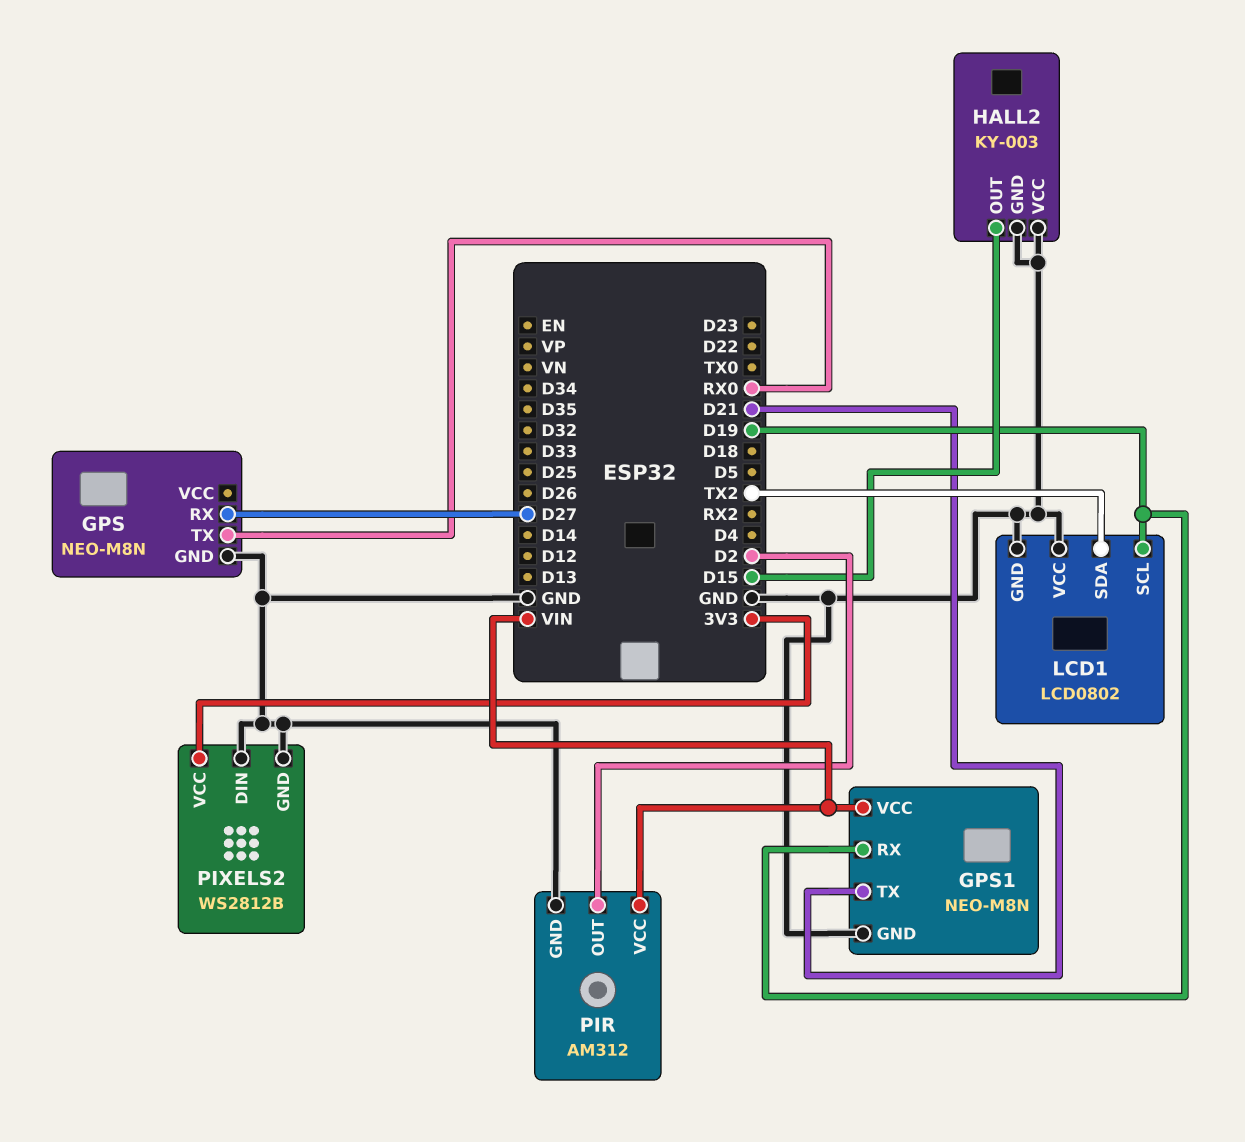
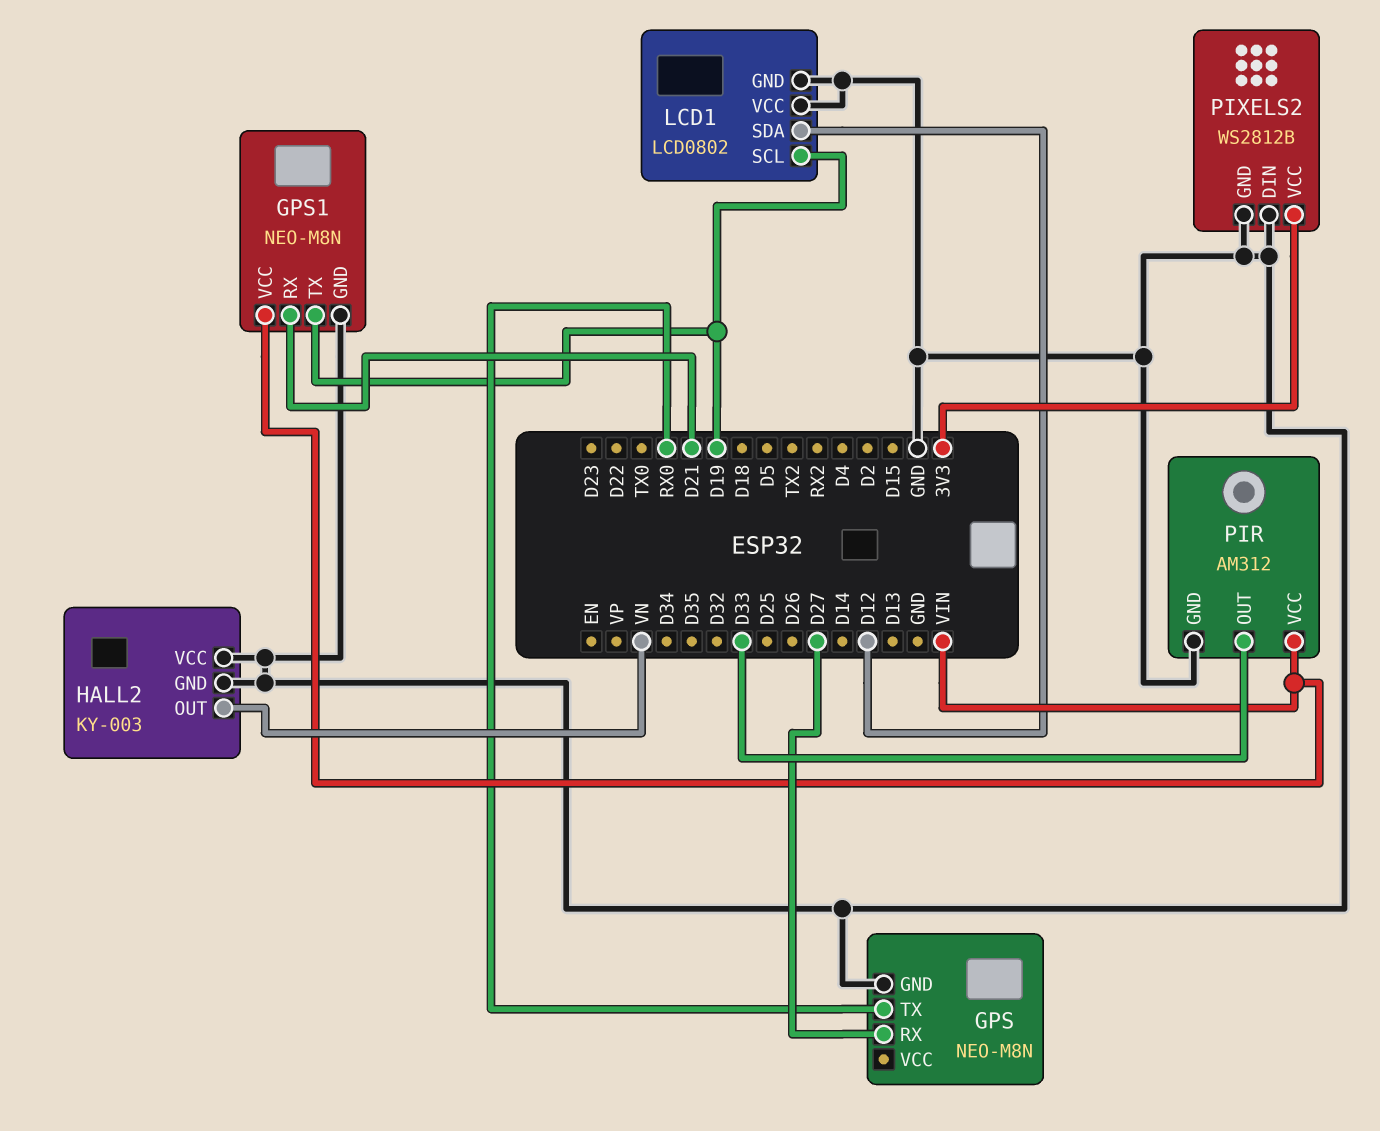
GPS1 pin RX: D19 -> D21
GPS1 pin TX: D21 -> D19
HALL2 pin OUT: D15 -> VN
LCD1 pin SDA: TX2 -> D12
PIR pin OUT: D2 -> D33

